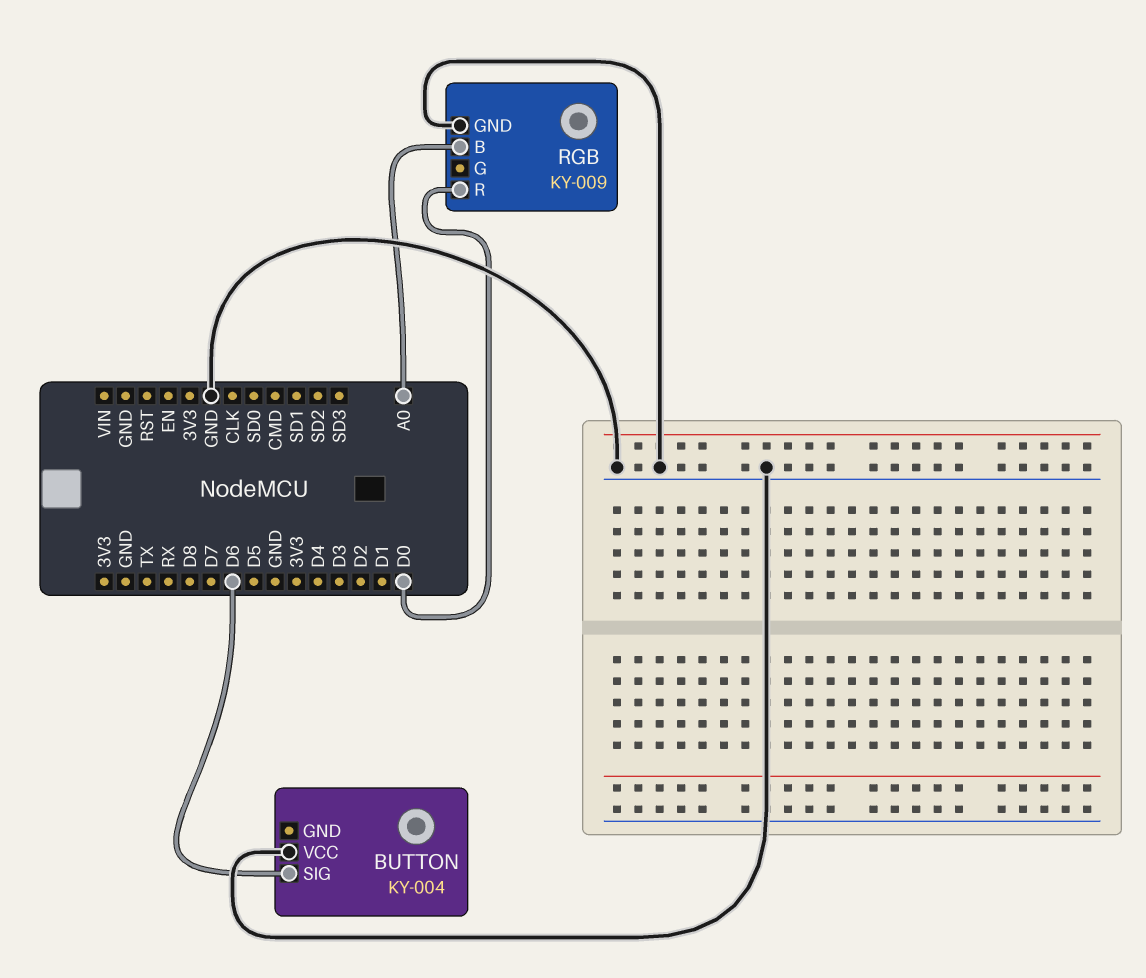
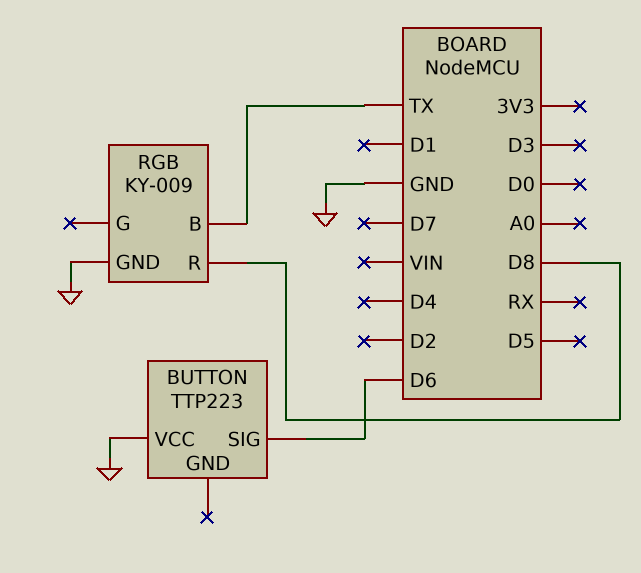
BUTTON: KY-004 -> TTP223
RGB pin B: A0 -> TX
RGB pin R: D0 -> D8

